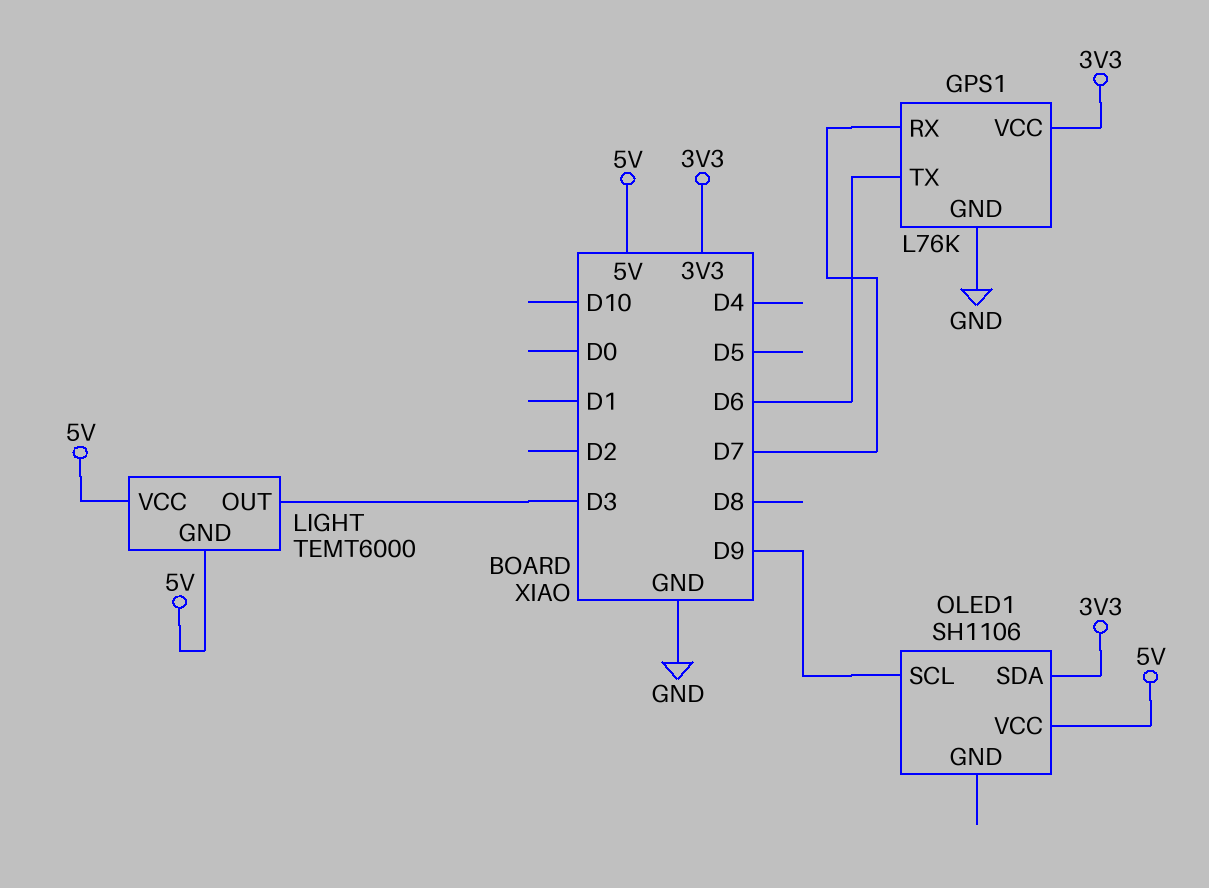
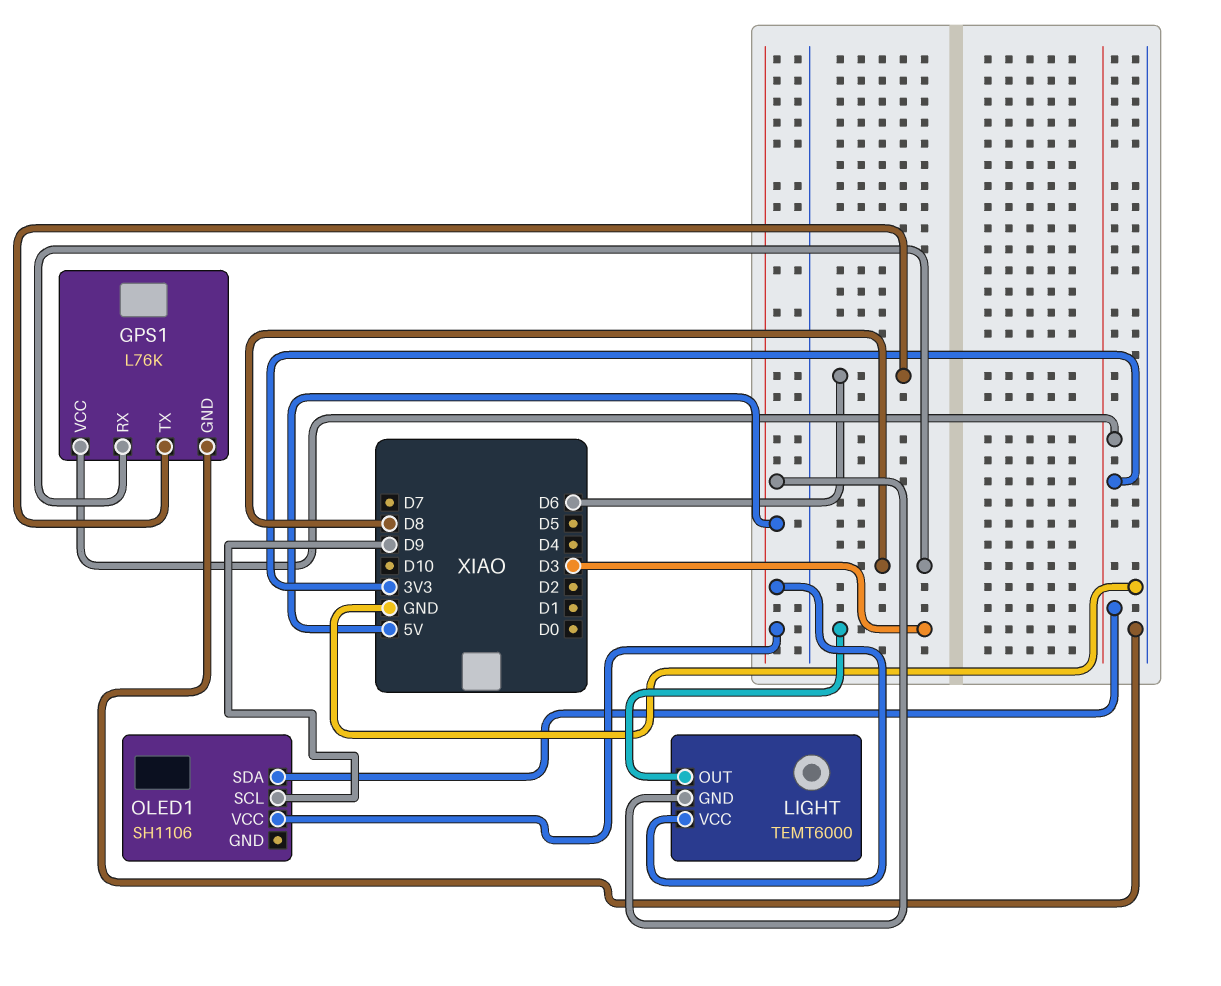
GPS1 pin RX: D7 -> D8

